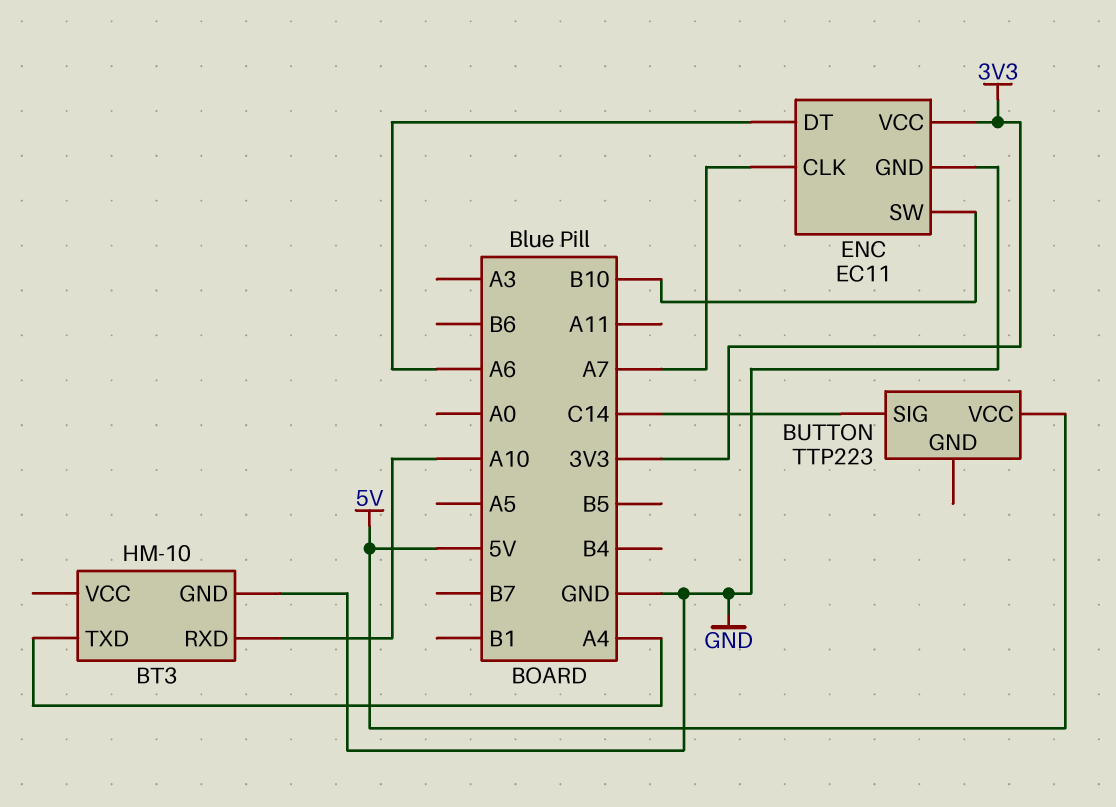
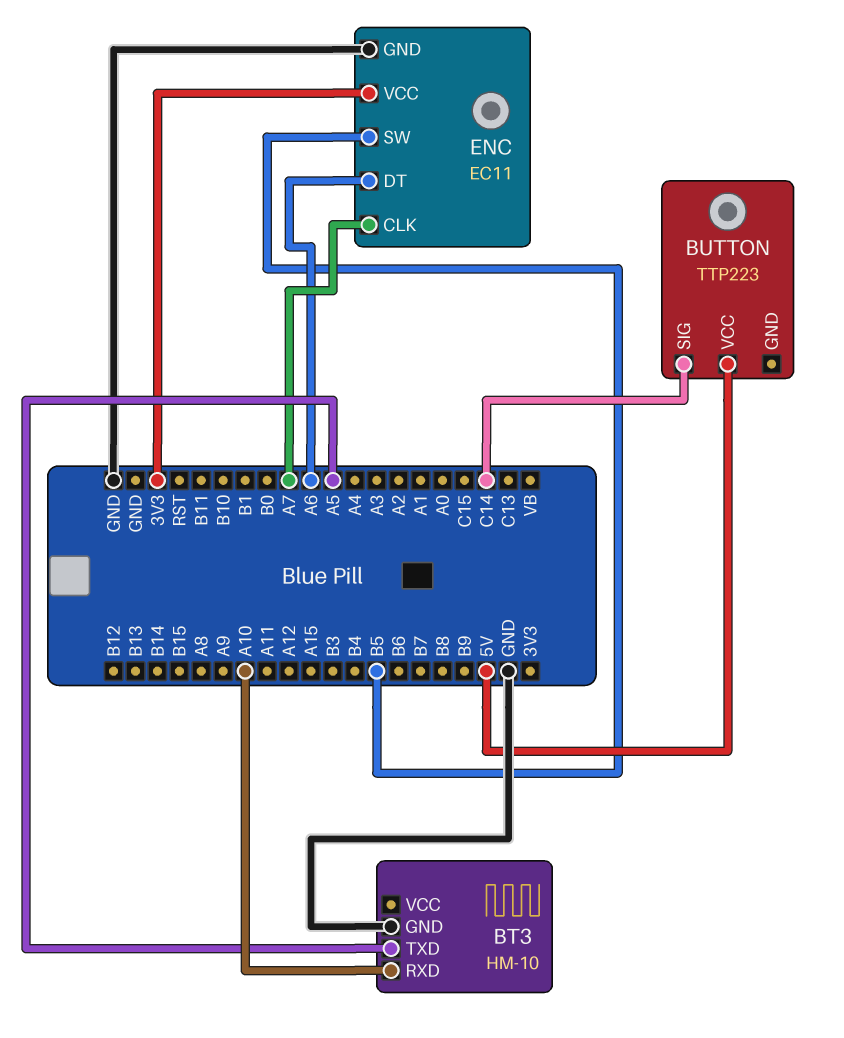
BT3 pin TXD: A4 -> A5
ENC pin SW: B10 -> B5

